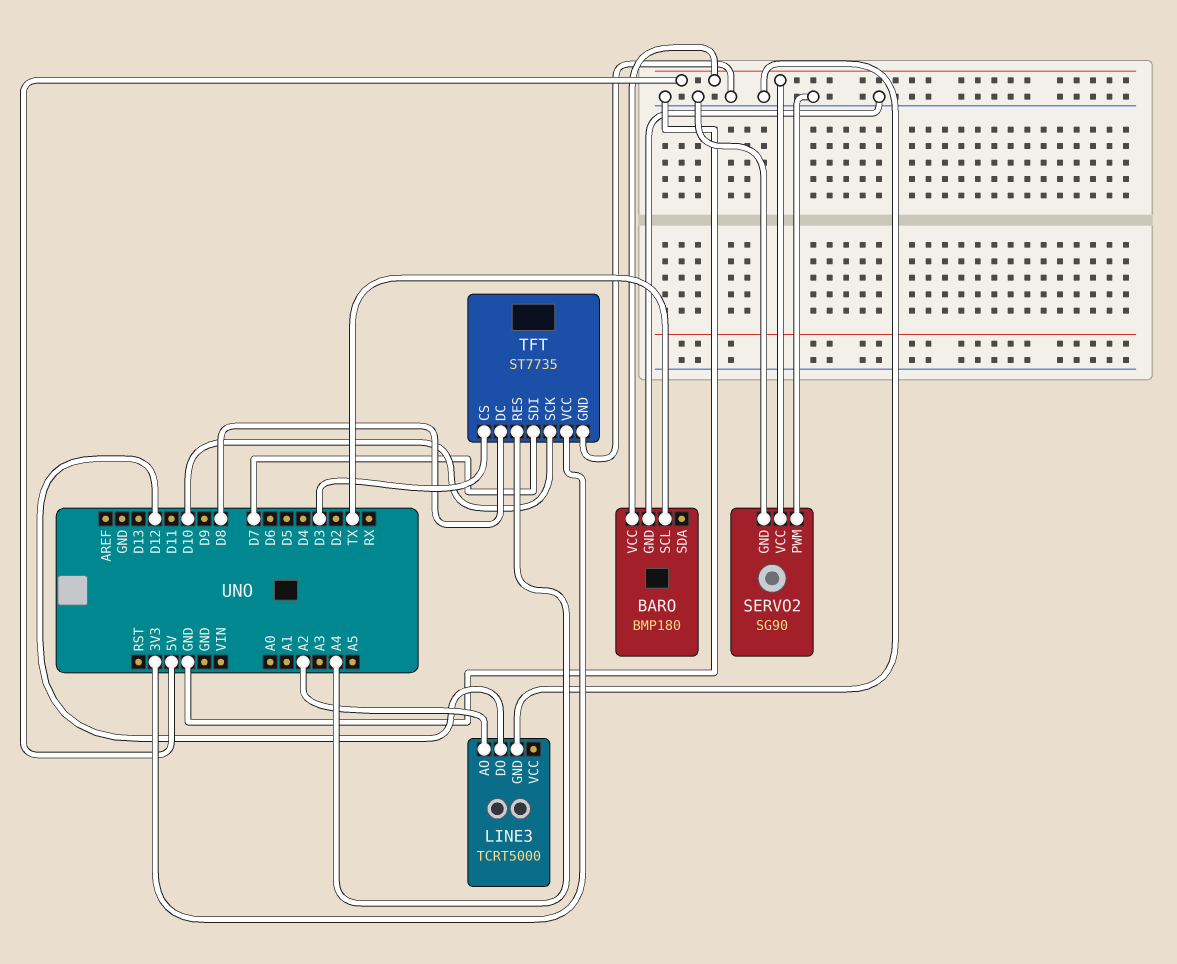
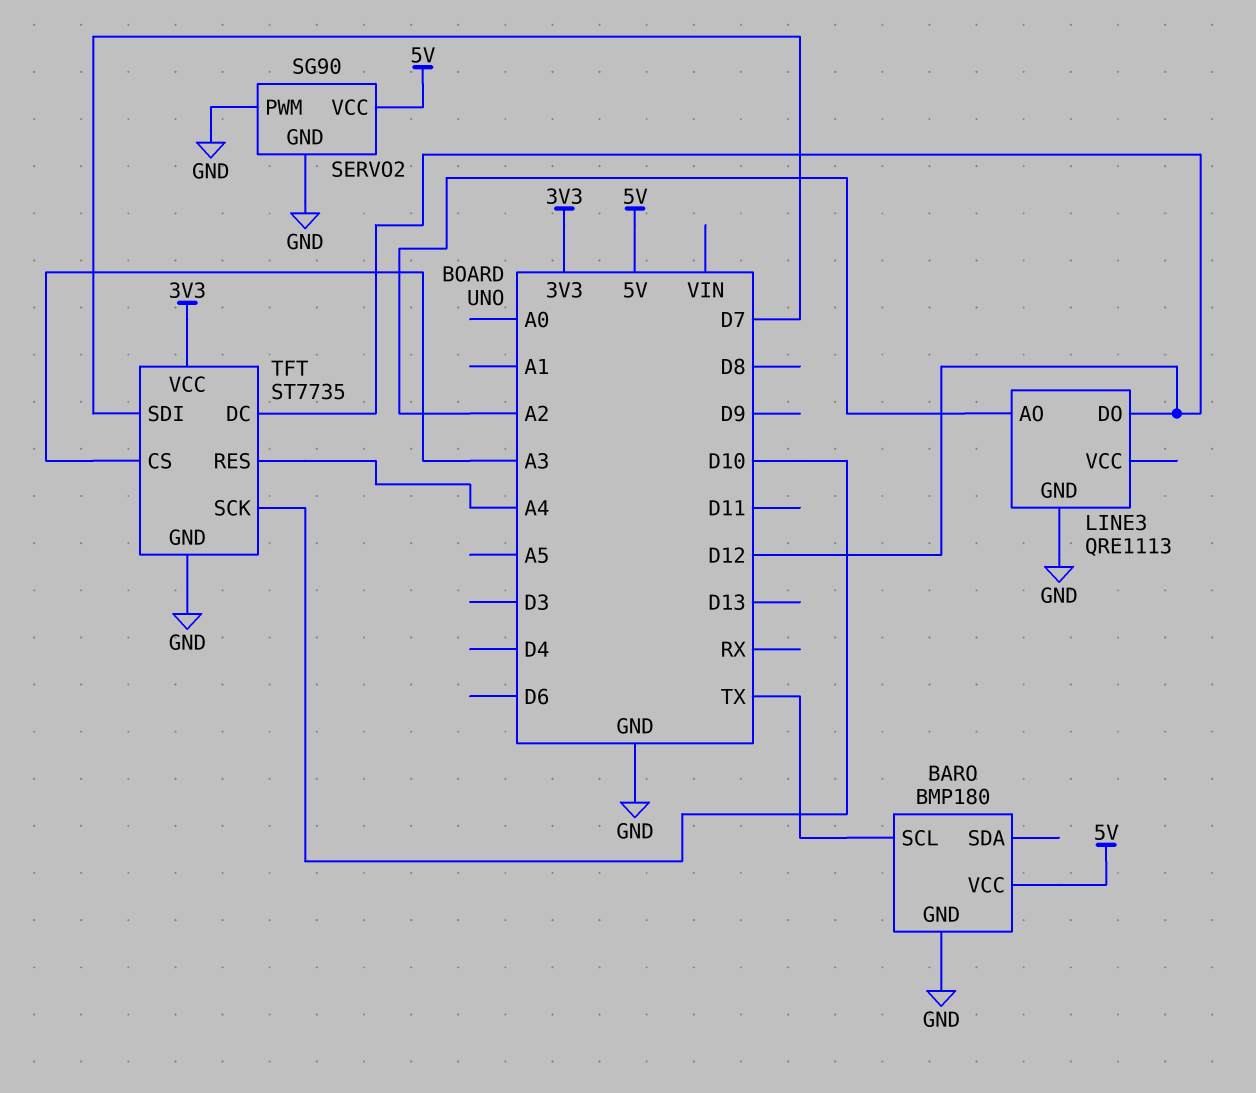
LINE3: TCRT5000 -> QRE1113
TFT pin CS: D3 -> A3
TFT pin DC: D8 -> D12

